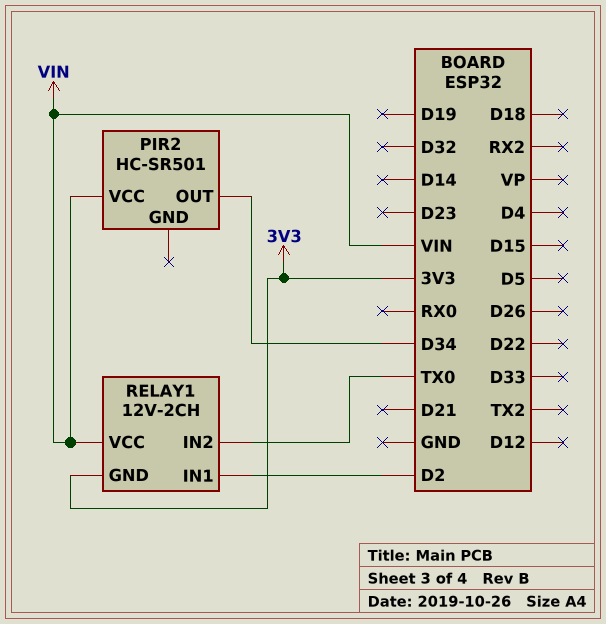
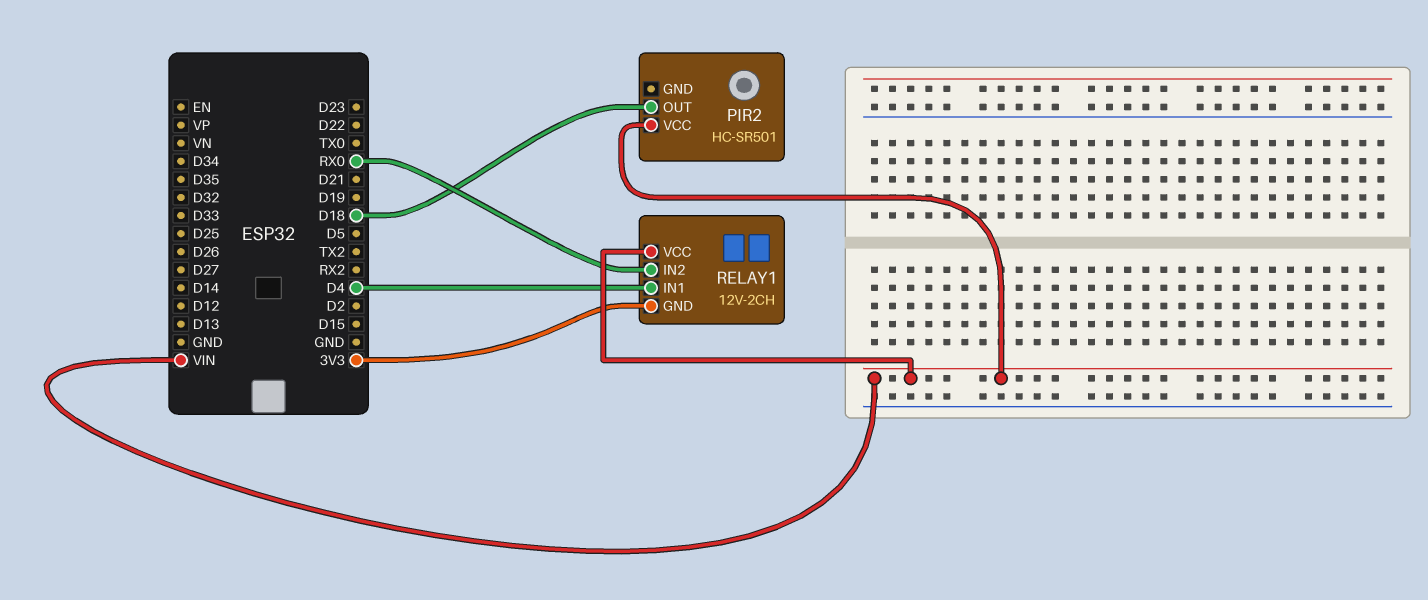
PIR2 pin OUT: D34 -> D18
RELAY1 pin IN1: D2 -> D4
RELAY1 pin IN2: TX0 -> RX0

